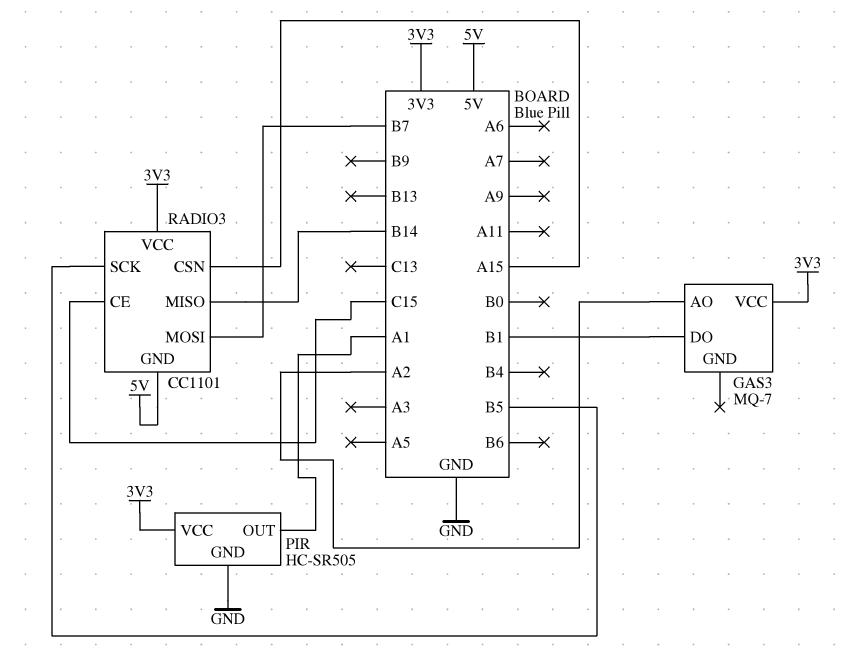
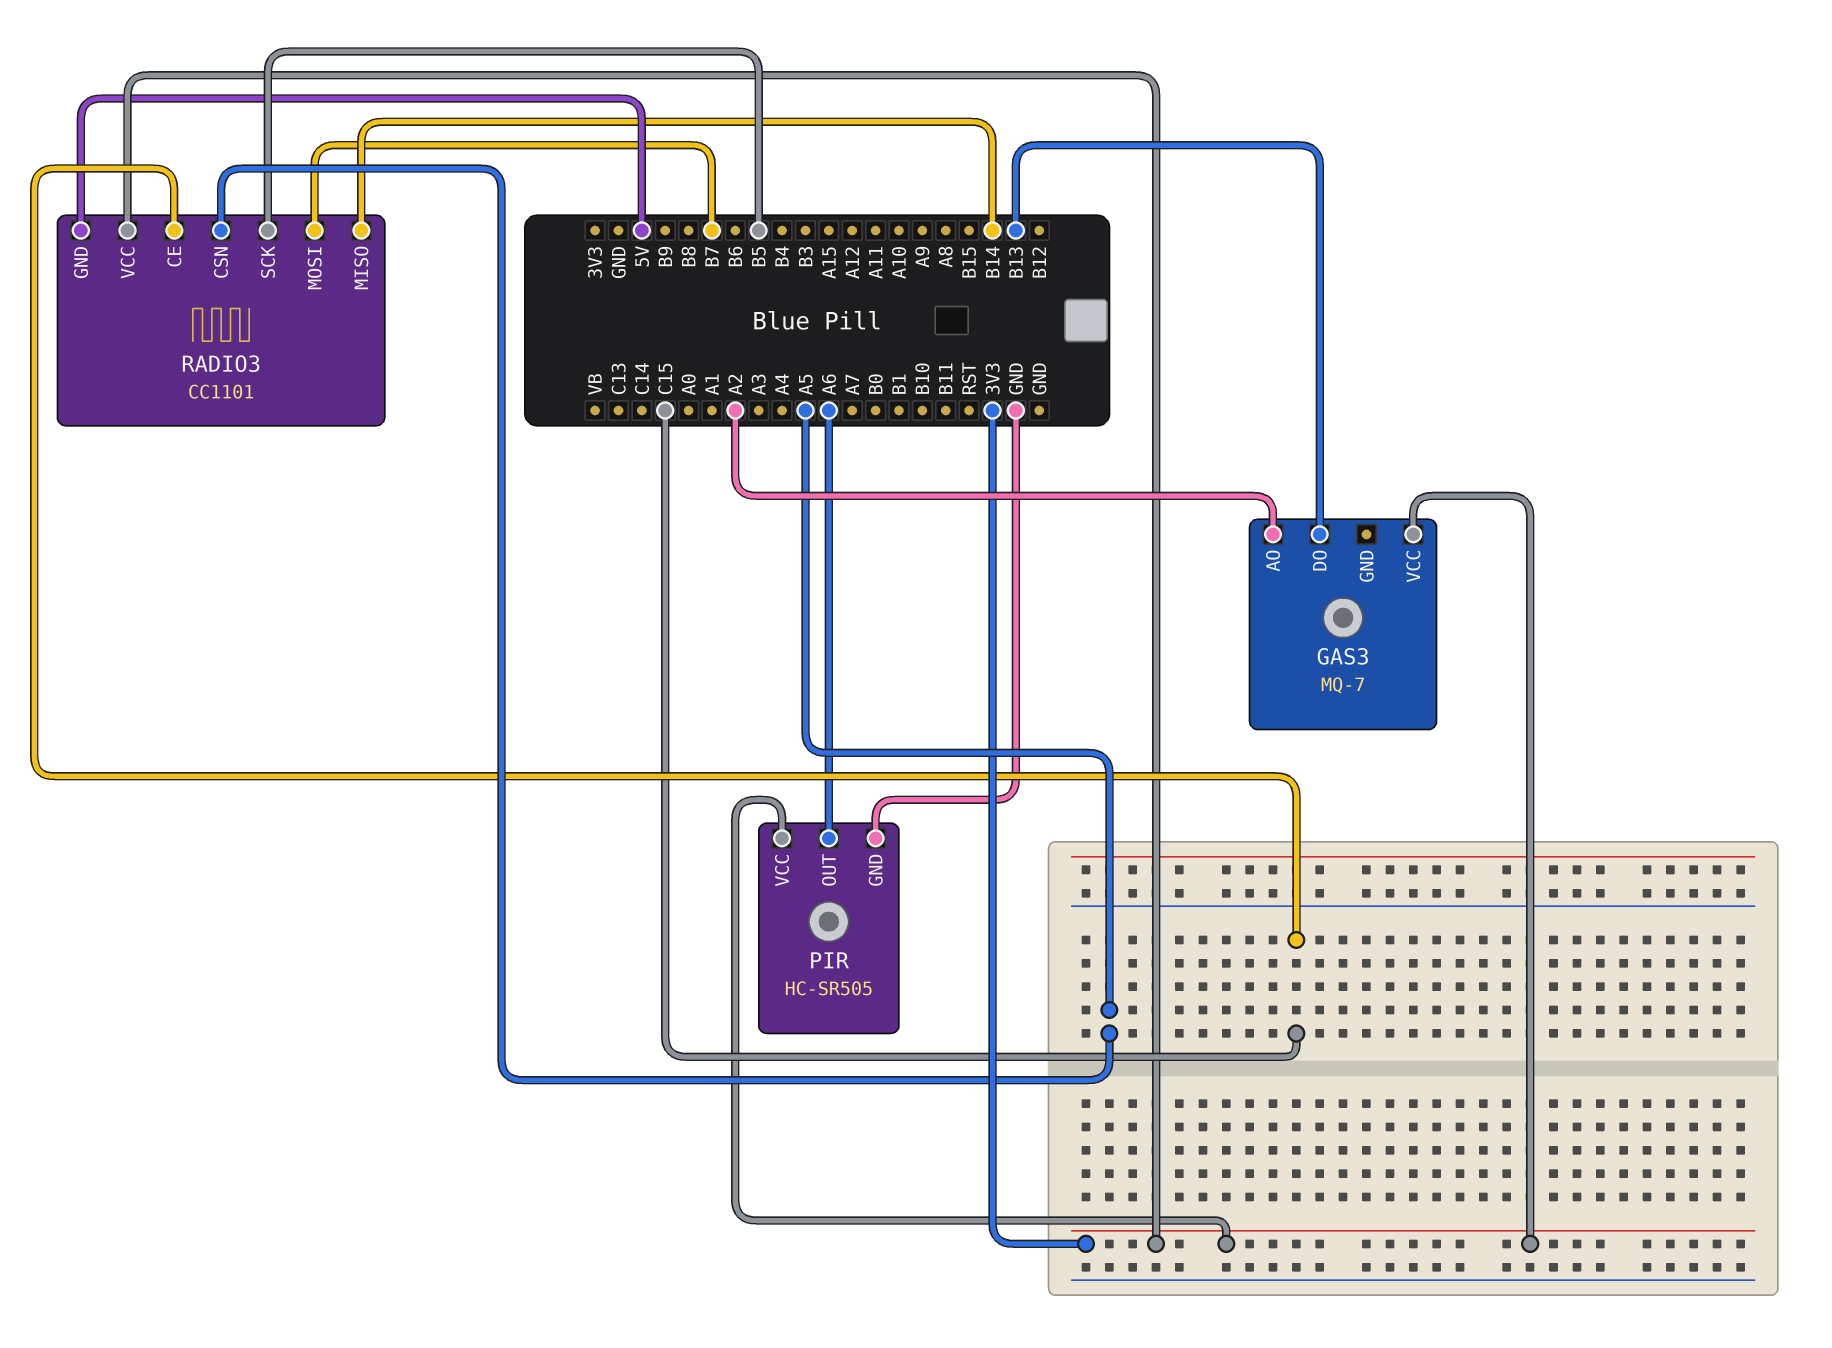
GAS3 pin DO: B1 -> B13
PIR pin OUT: A1 -> A6
RADIO3 pin CSN: A15 -> A5

